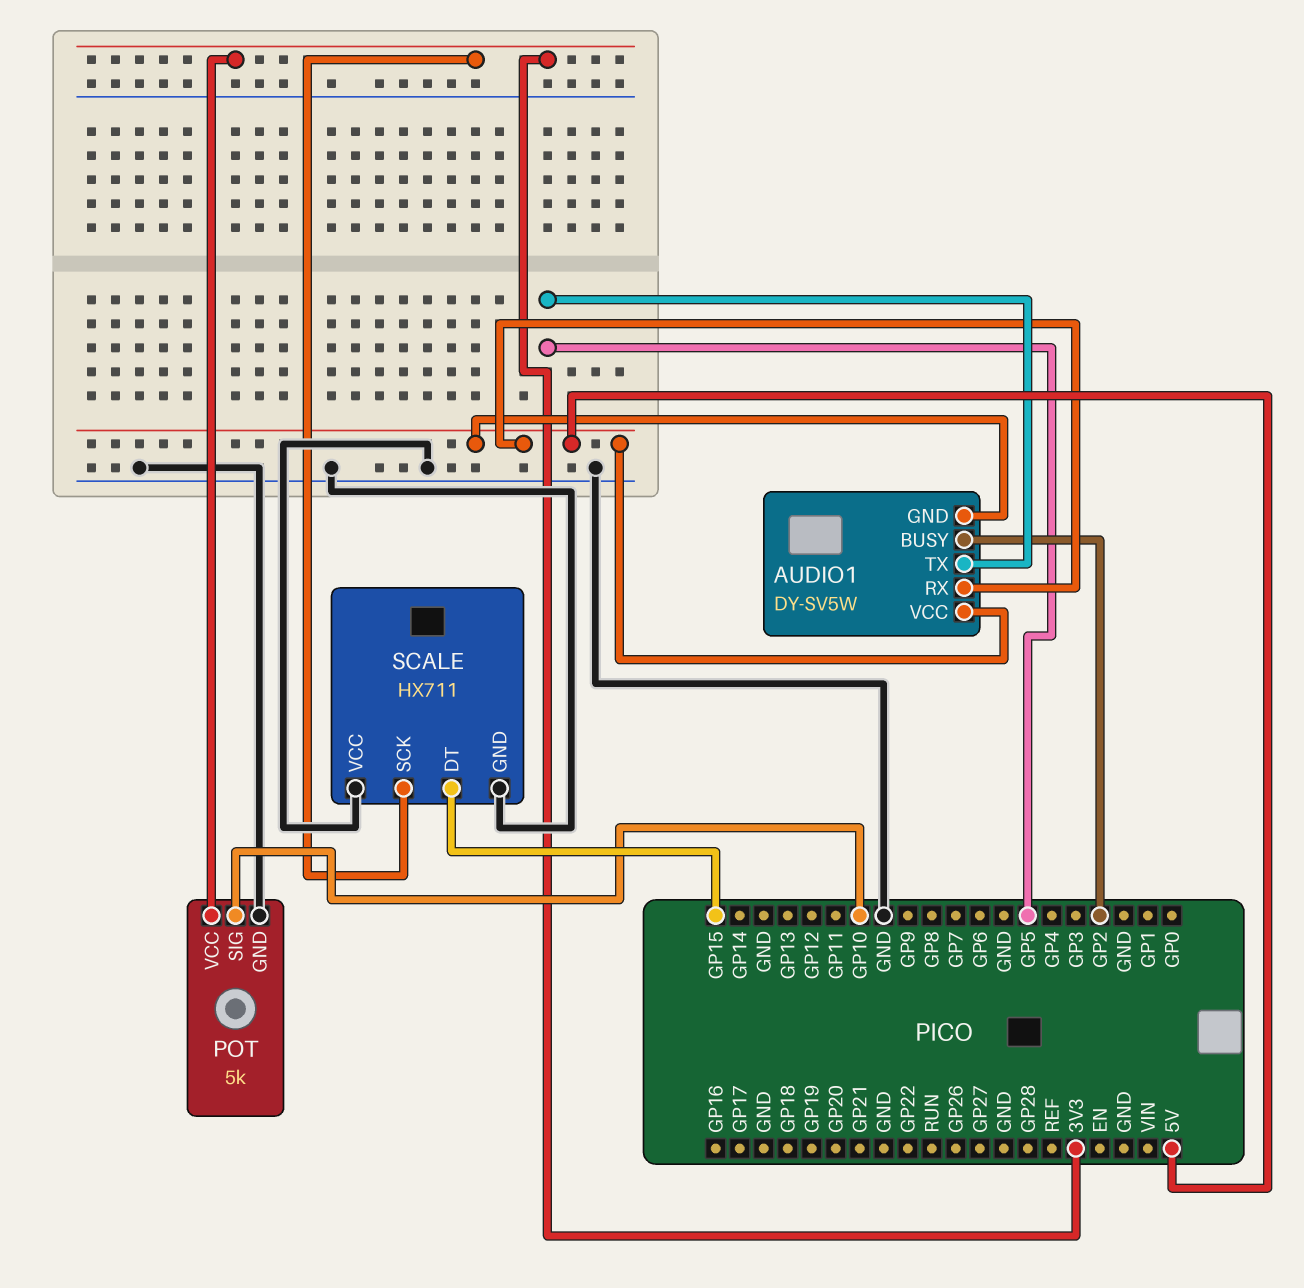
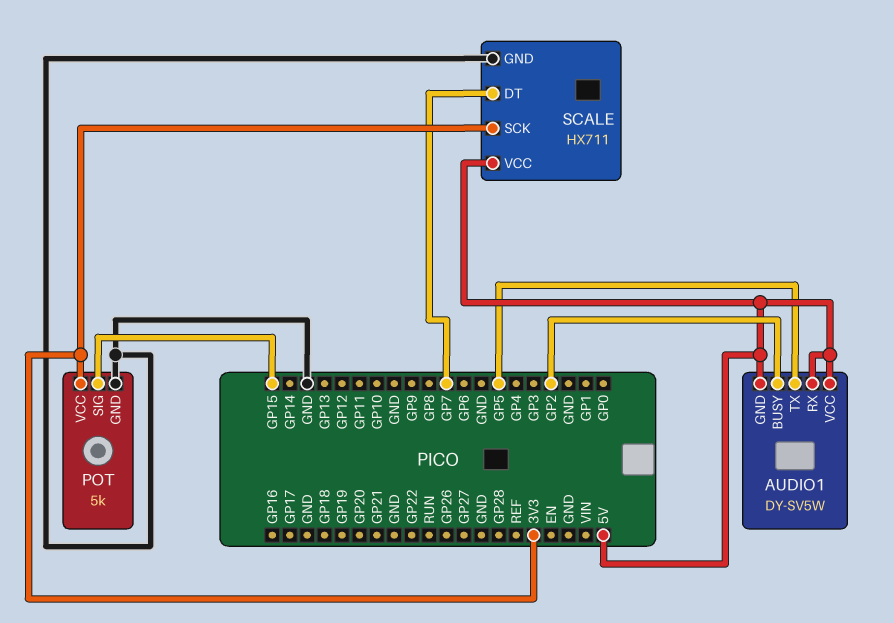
POT pin SIG: GP10 -> GP15
SCALE pin DT: GP15 -> GP7
SCALE pin VCC: GND -> 5V

